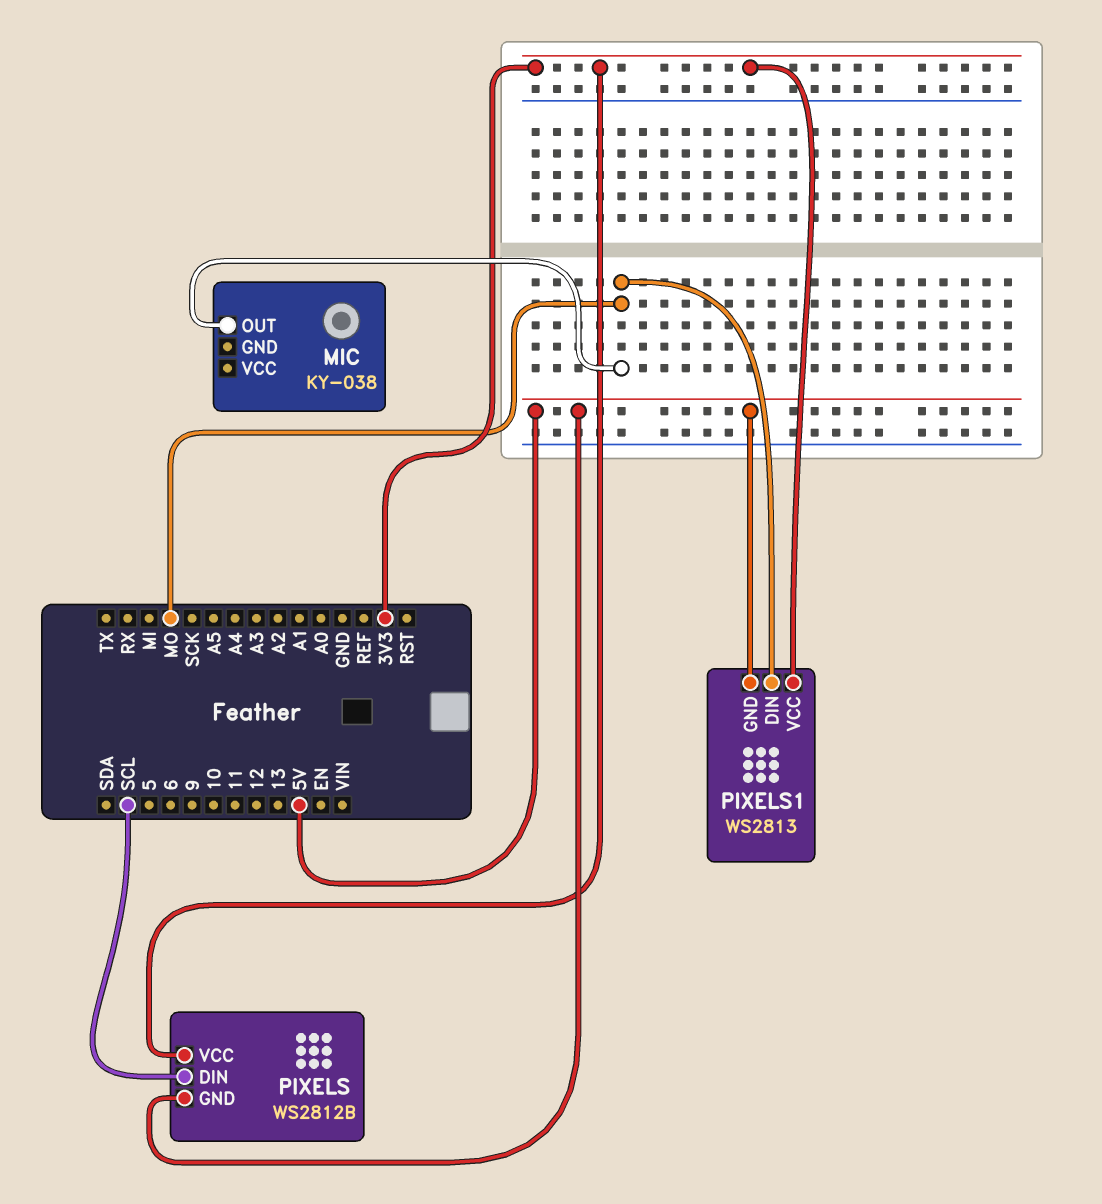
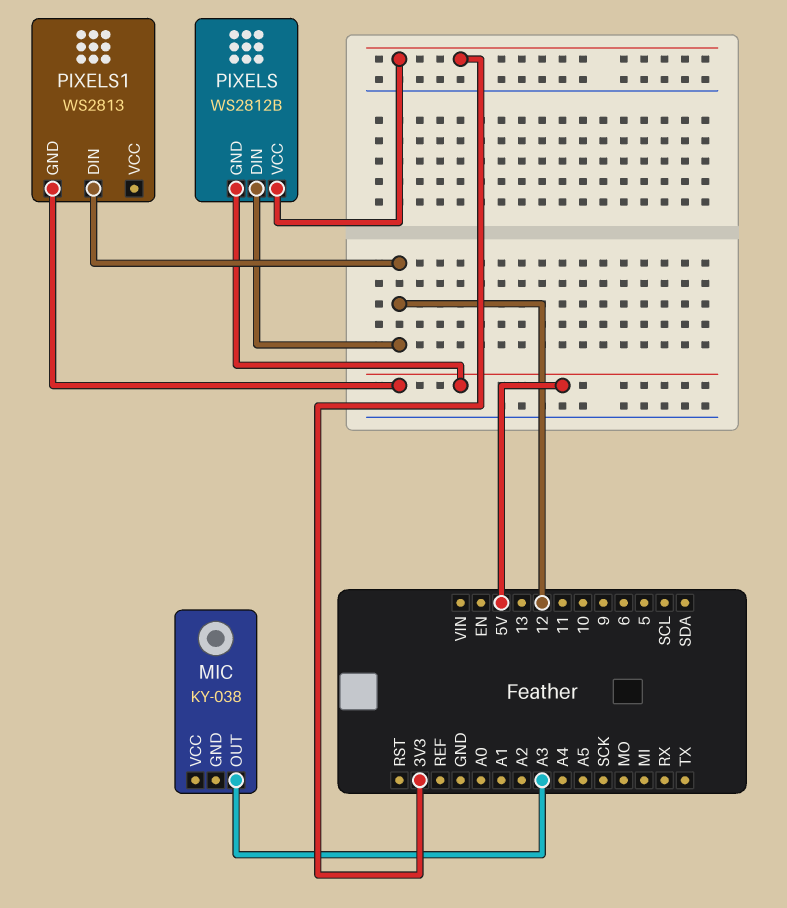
MIC pin OUT: MO -> A3
PIXELS pin DIN: SCL -> 12
PIXELS1 pin DIN: MO -> 12
PIXELS1 pin VCC: 3V3 -> none

